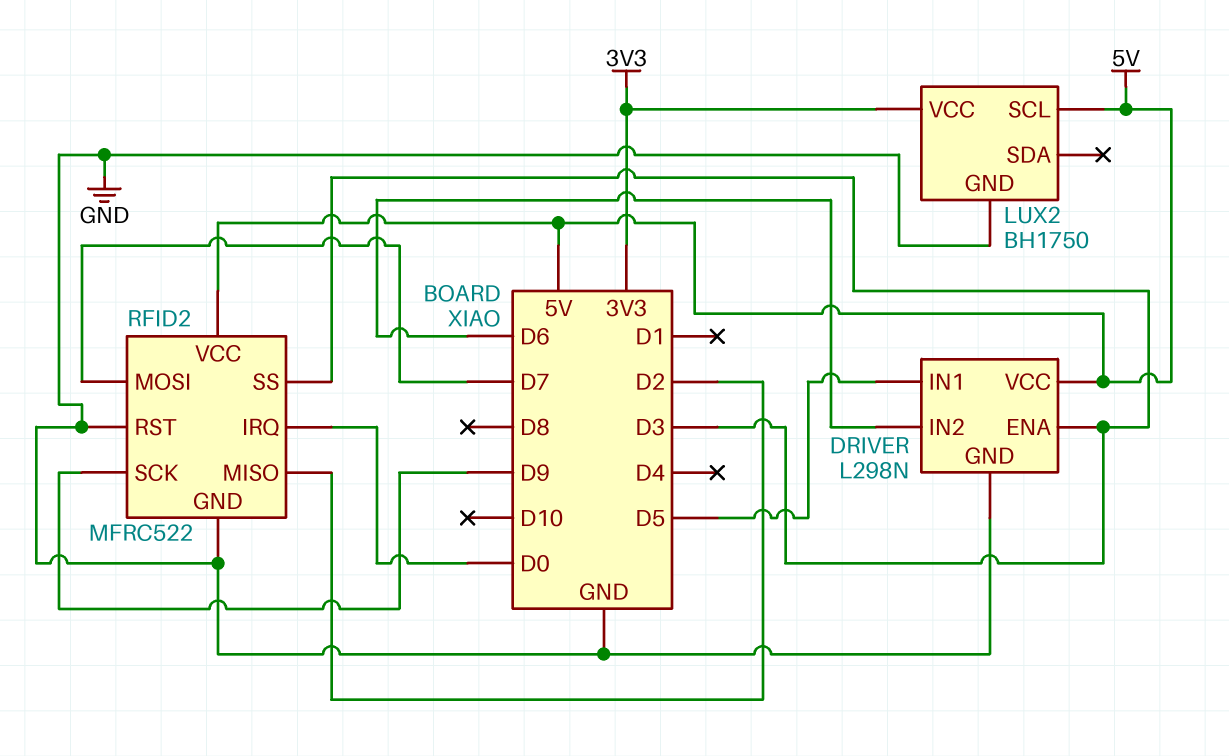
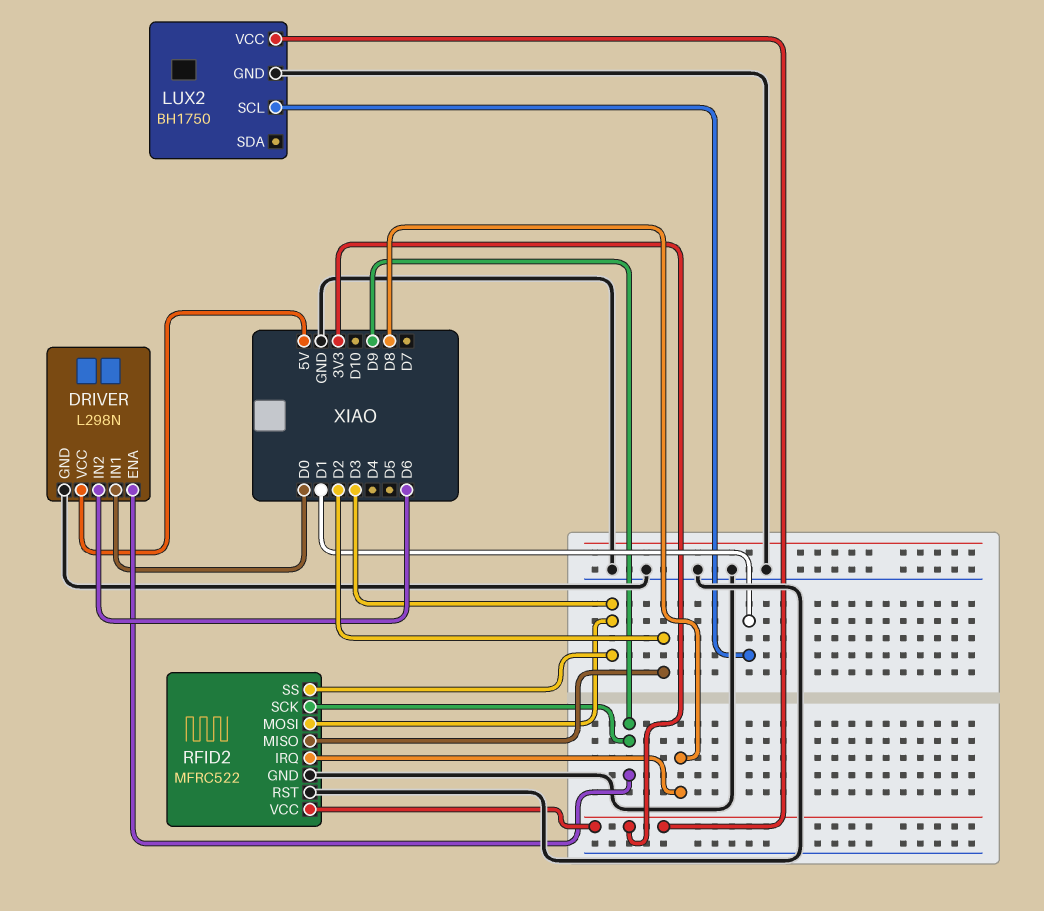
DRIVER pin ENA: D3 -> D9
DRIVER pin IN1: D5 -> D0
LUX2 pin SCL: 5V -> D1
RFID2 pin IRQ: D0 -> D8
RFID2 pin MOSI: D7 -> D3
RFID2 pin VCC: 5V -> 3V3

